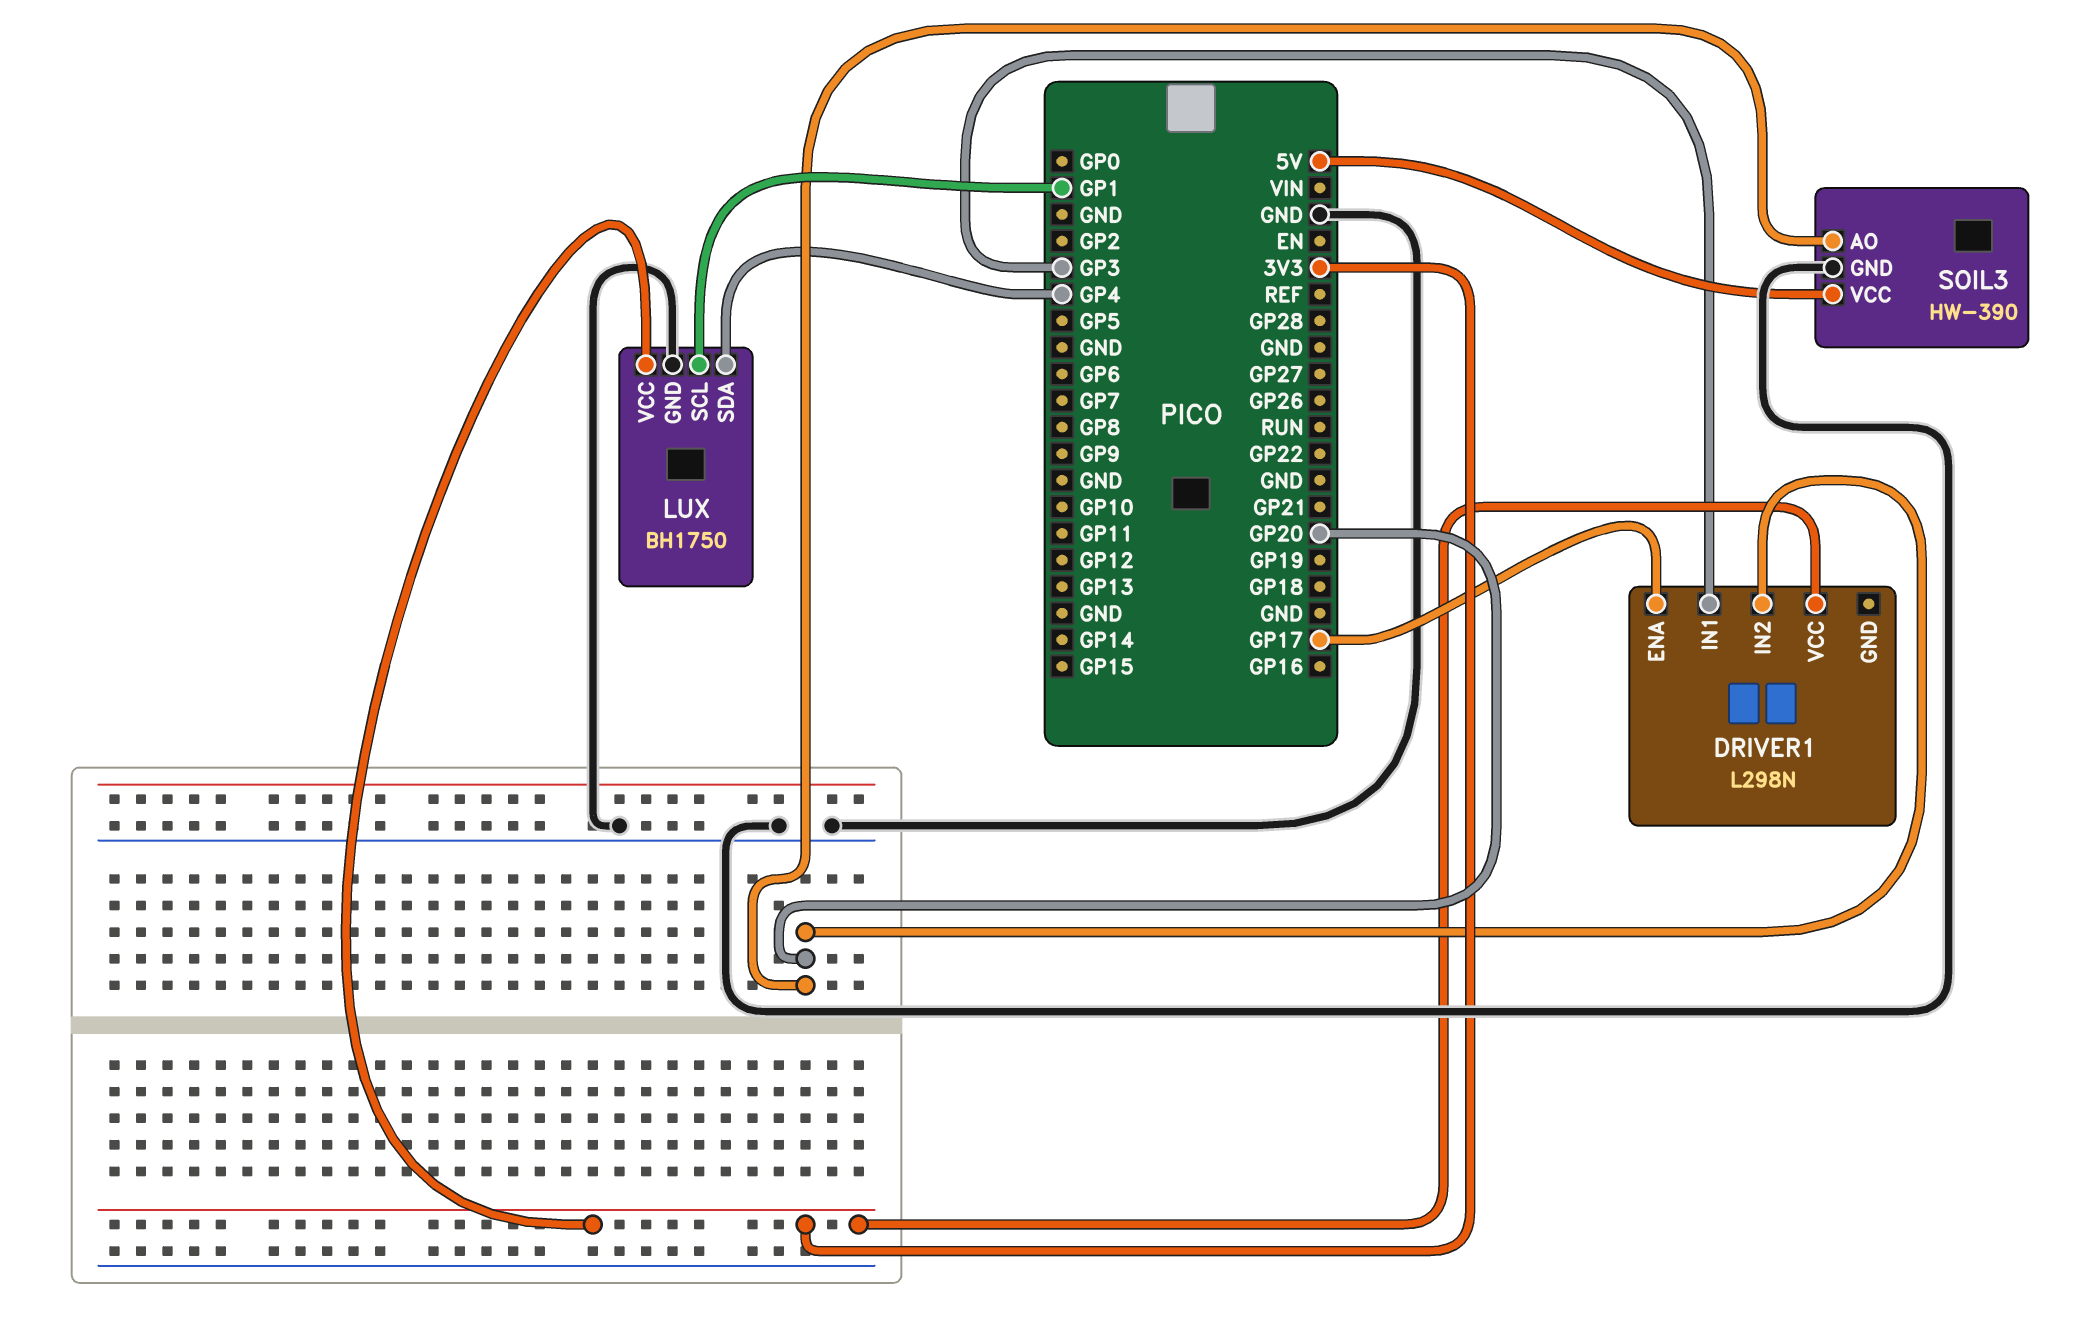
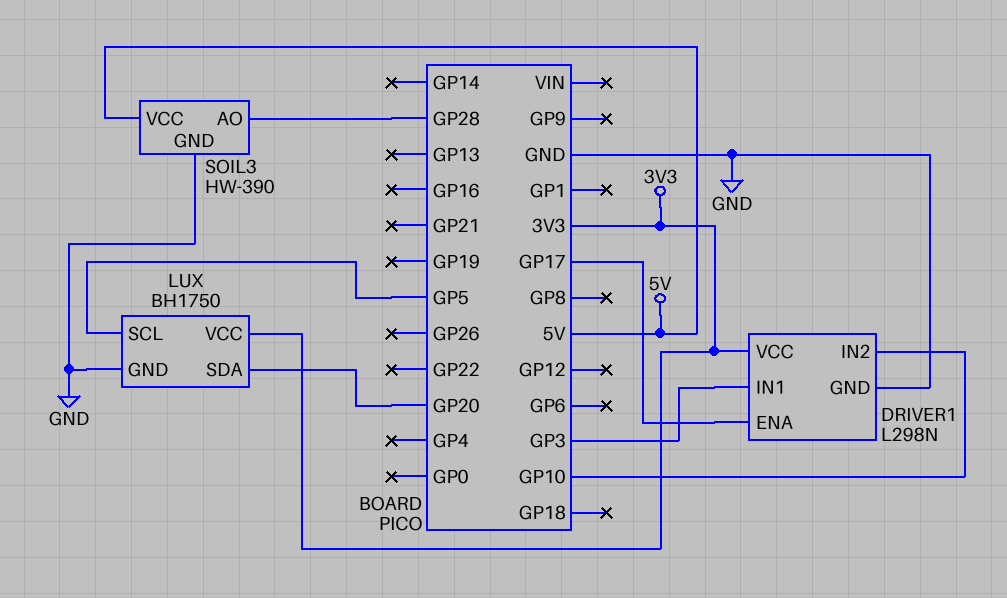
DRIVER1 pin GND: none -> GND
DRIVER1 pin IN2: GP20 -> GP10
LUX pin SCL: GP1 -> GP5
LUX pin SDA: GP4 -> GP20
SOIL3 pin AO: GP20 -> GP28

